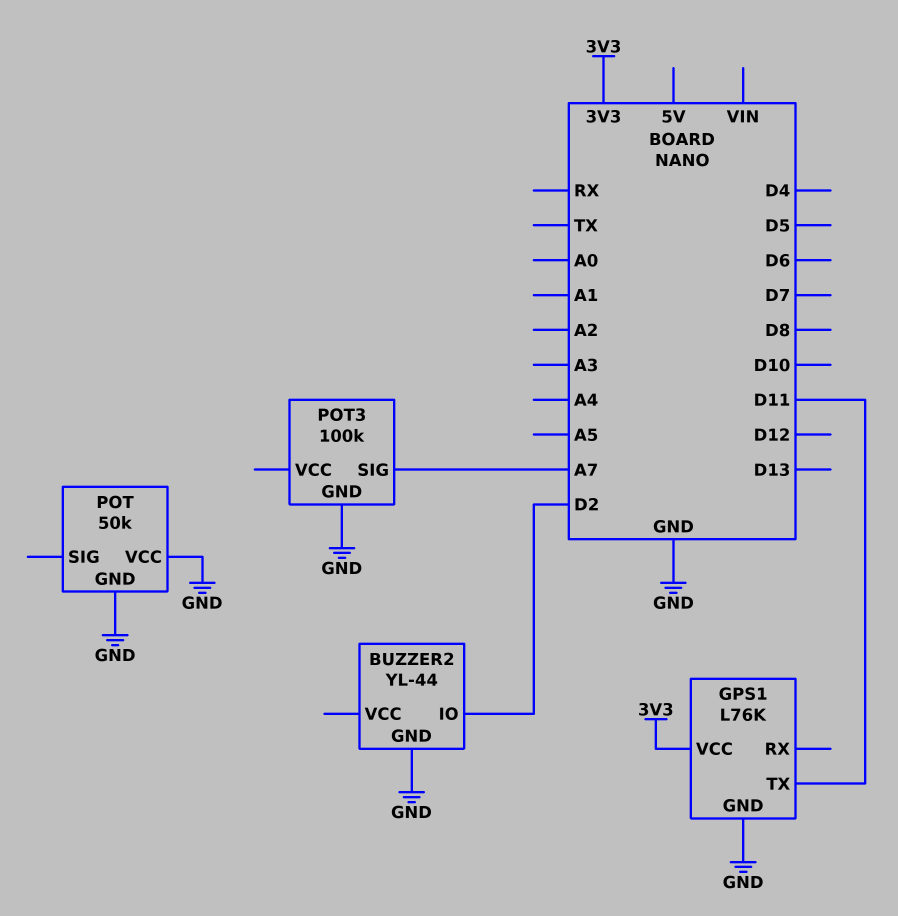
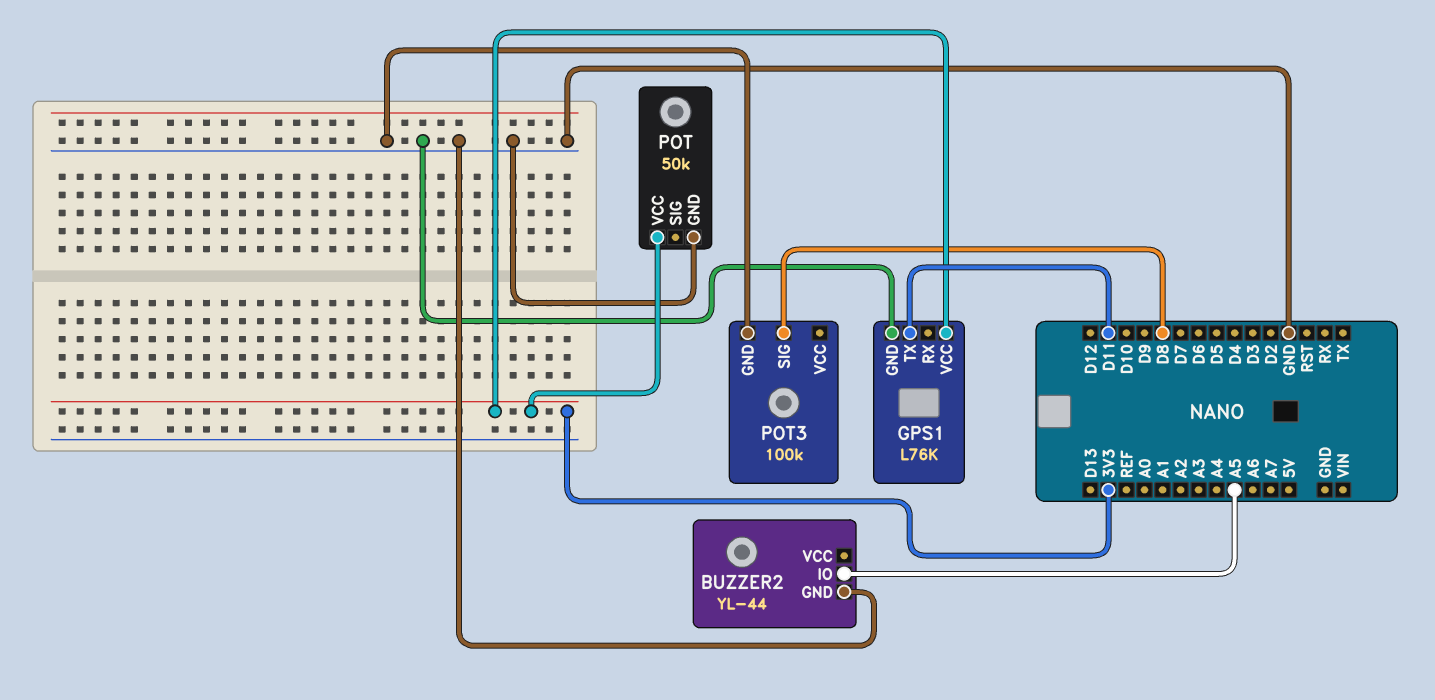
BUZZER2 pin IO: D2 -> A5
POT pin VCC: GND -> 3V3
POT3 pin SIG: A7 -> D8

